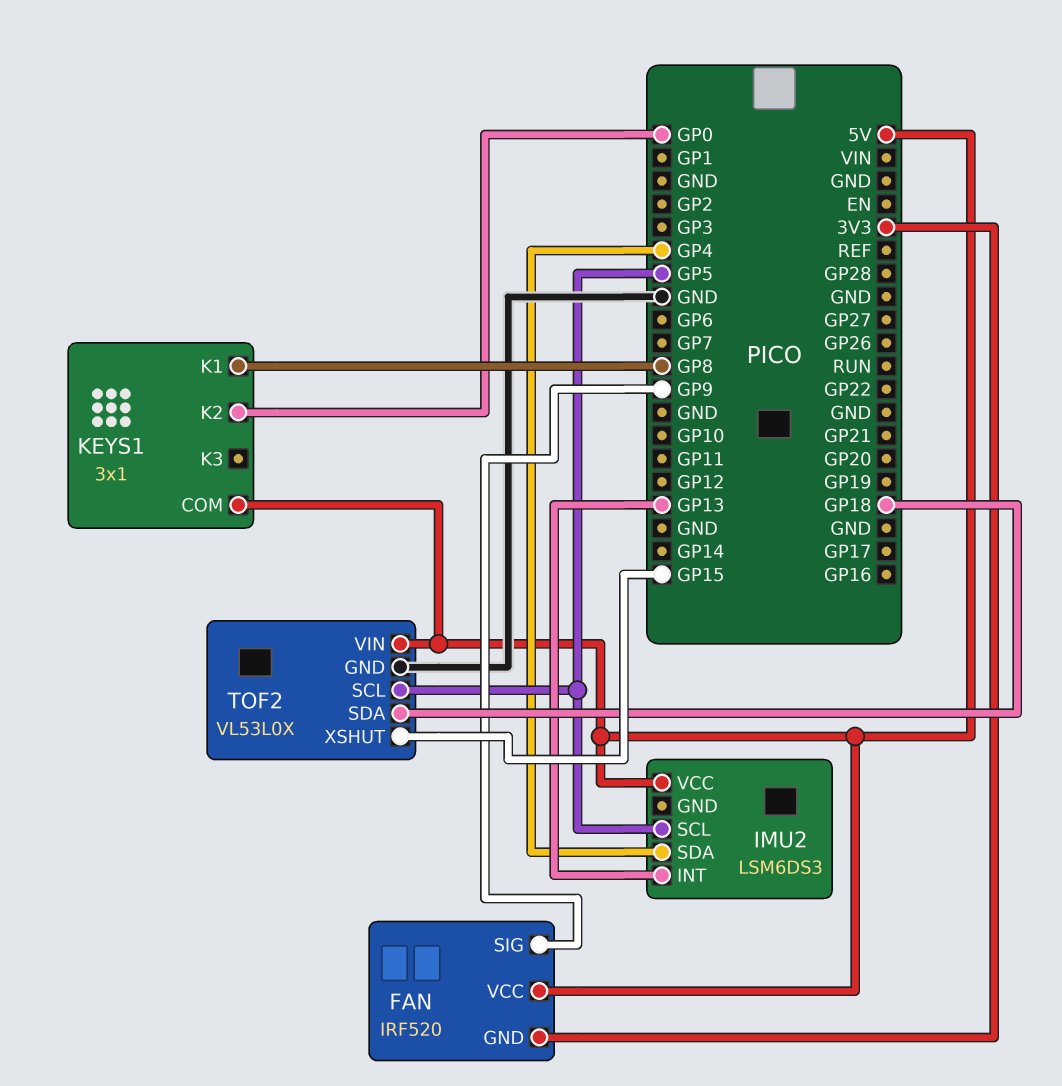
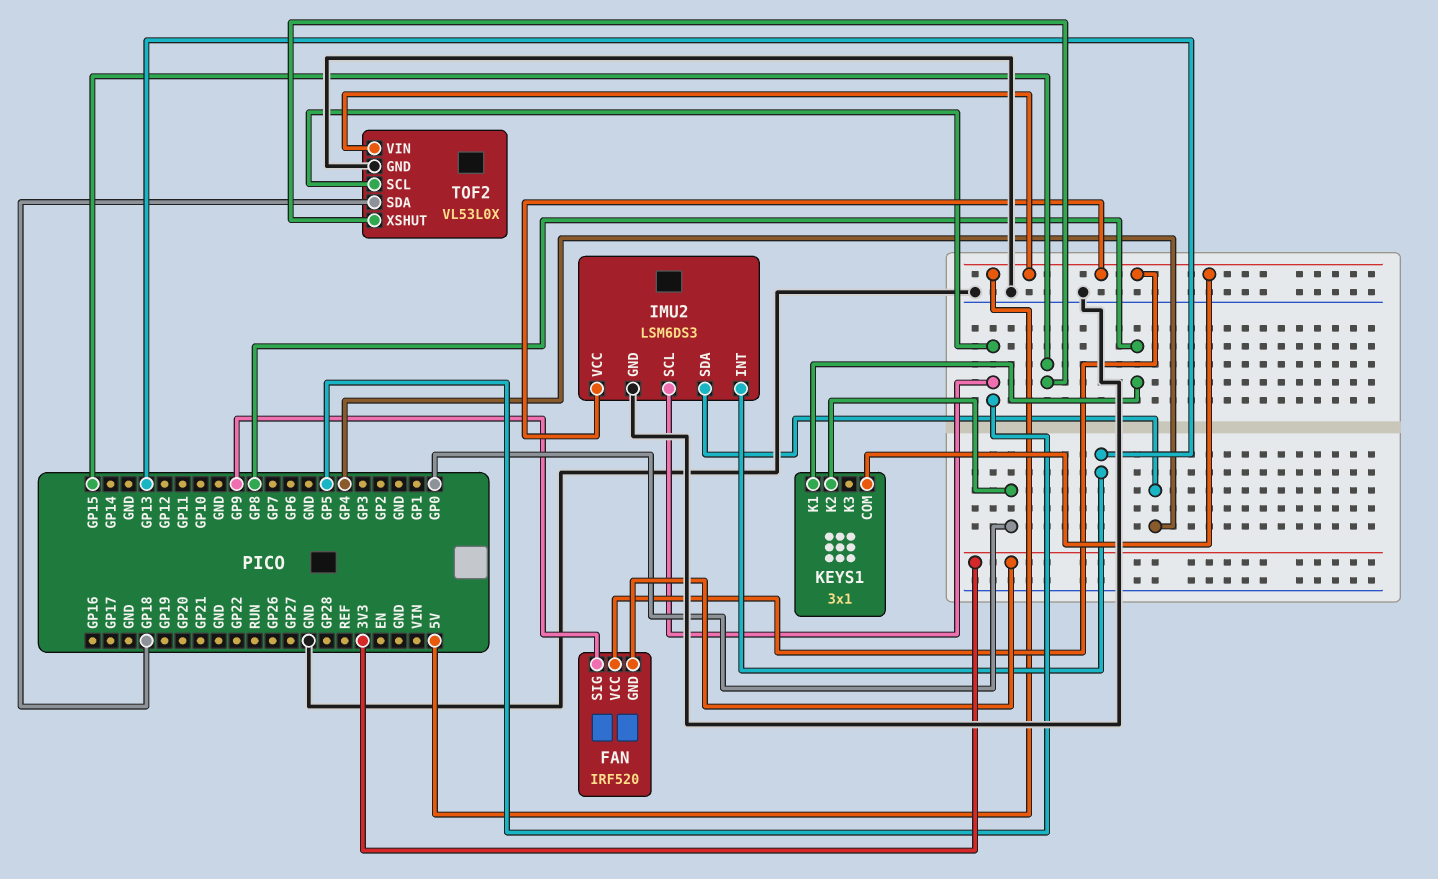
IMU2 pin GND: none -> GND

